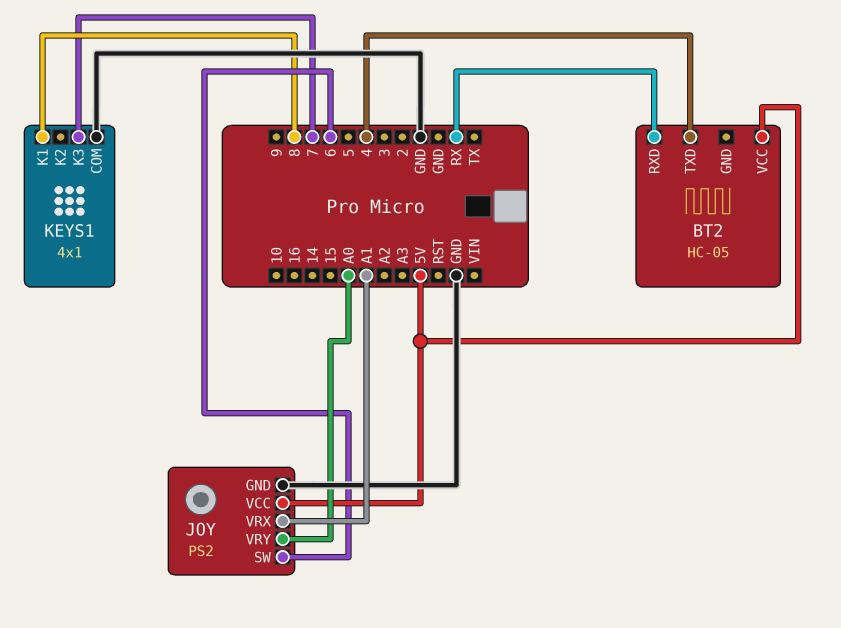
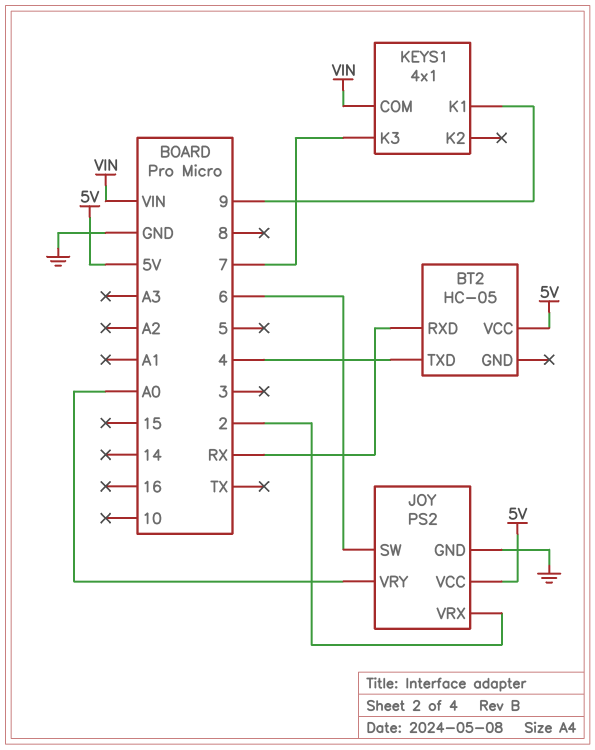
JOY pin VRX: A1 -> 2
KEYS1 pin COM: GND -> VIN
KEYS1 pin K1: 8 -> 9

